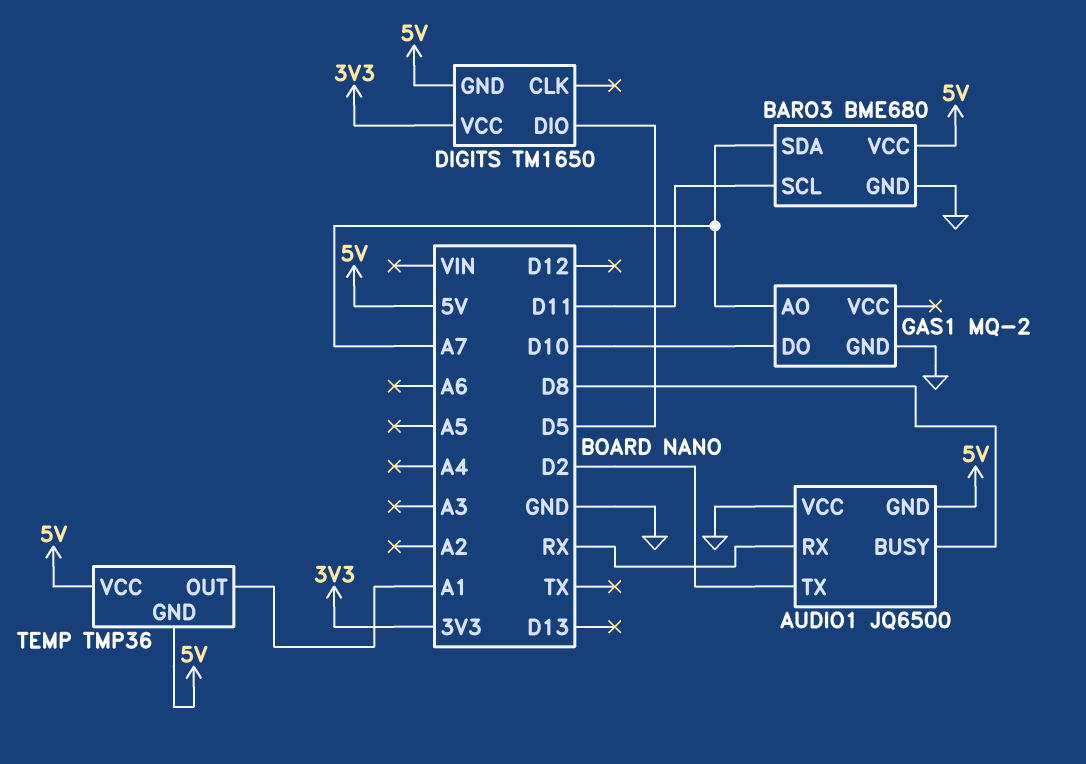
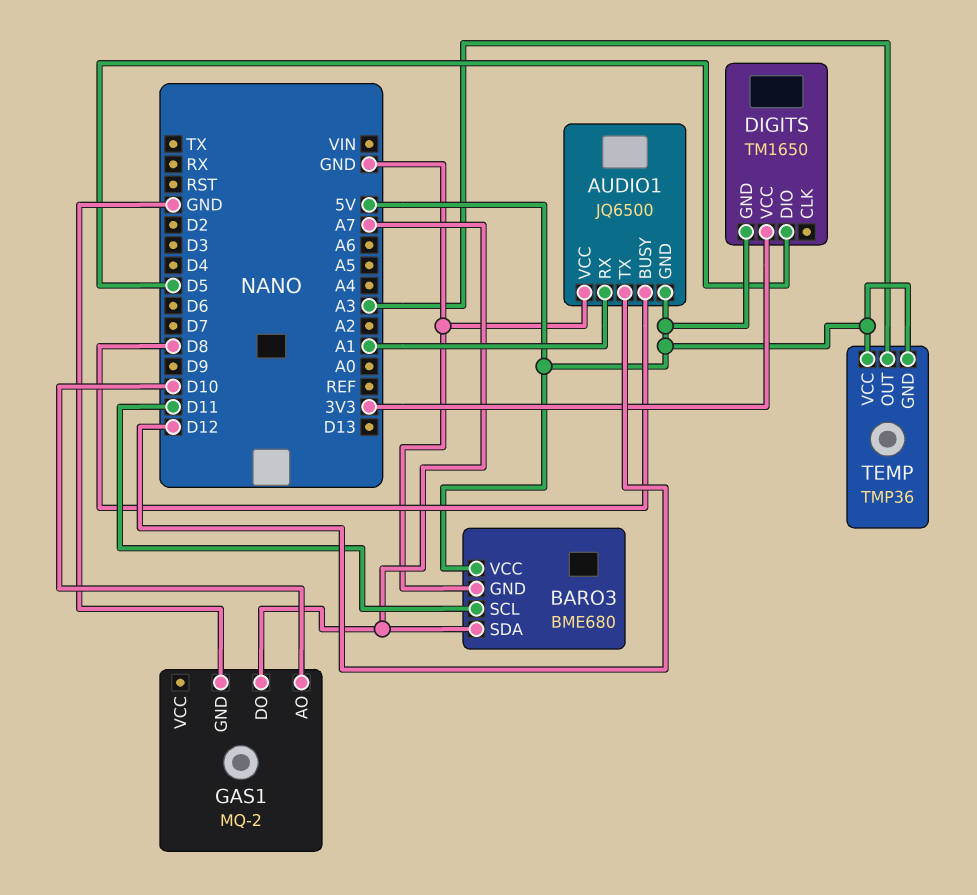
AUDIO1 pin RX: RX -> A1
AUDIO1 pin TX: D2 -> D12
GAS1 pin AO: A7 -> D10
GAS1 pin DO: D10 -> A7
TEMP pin OUT: A1 -> A3

